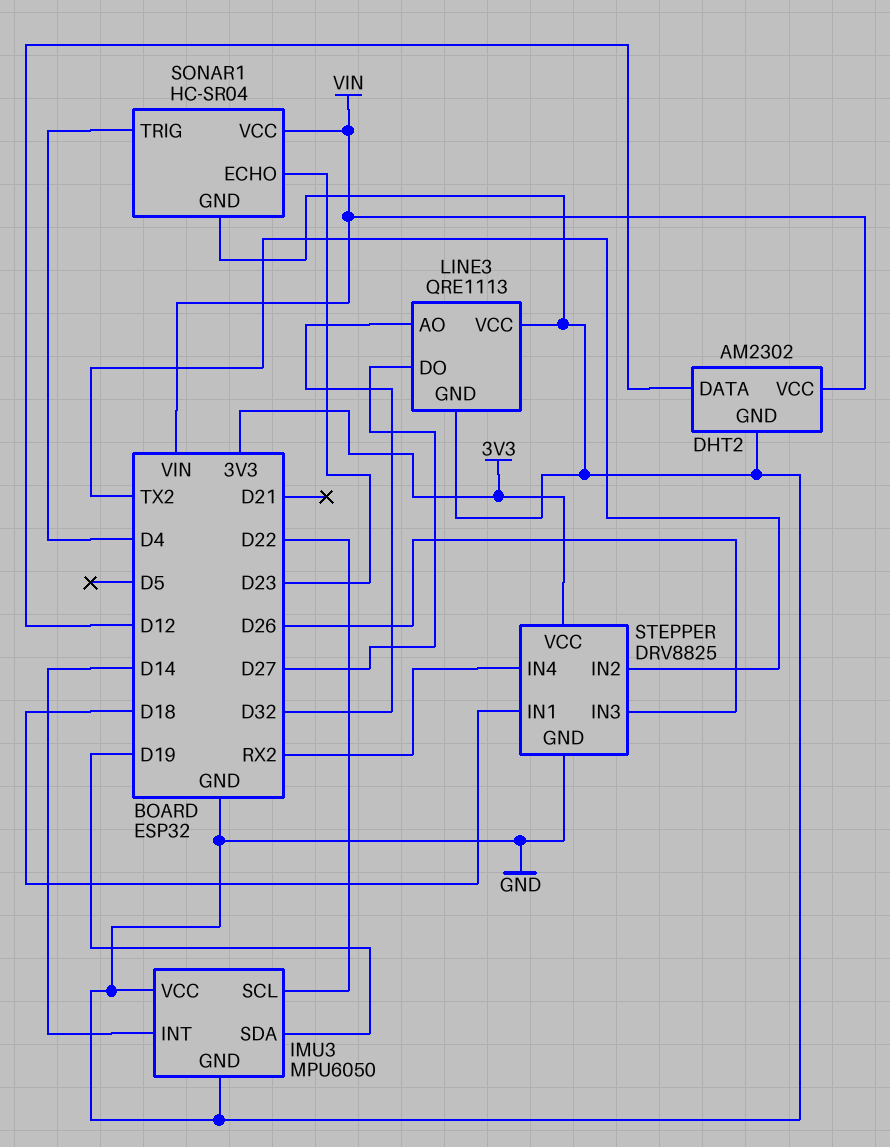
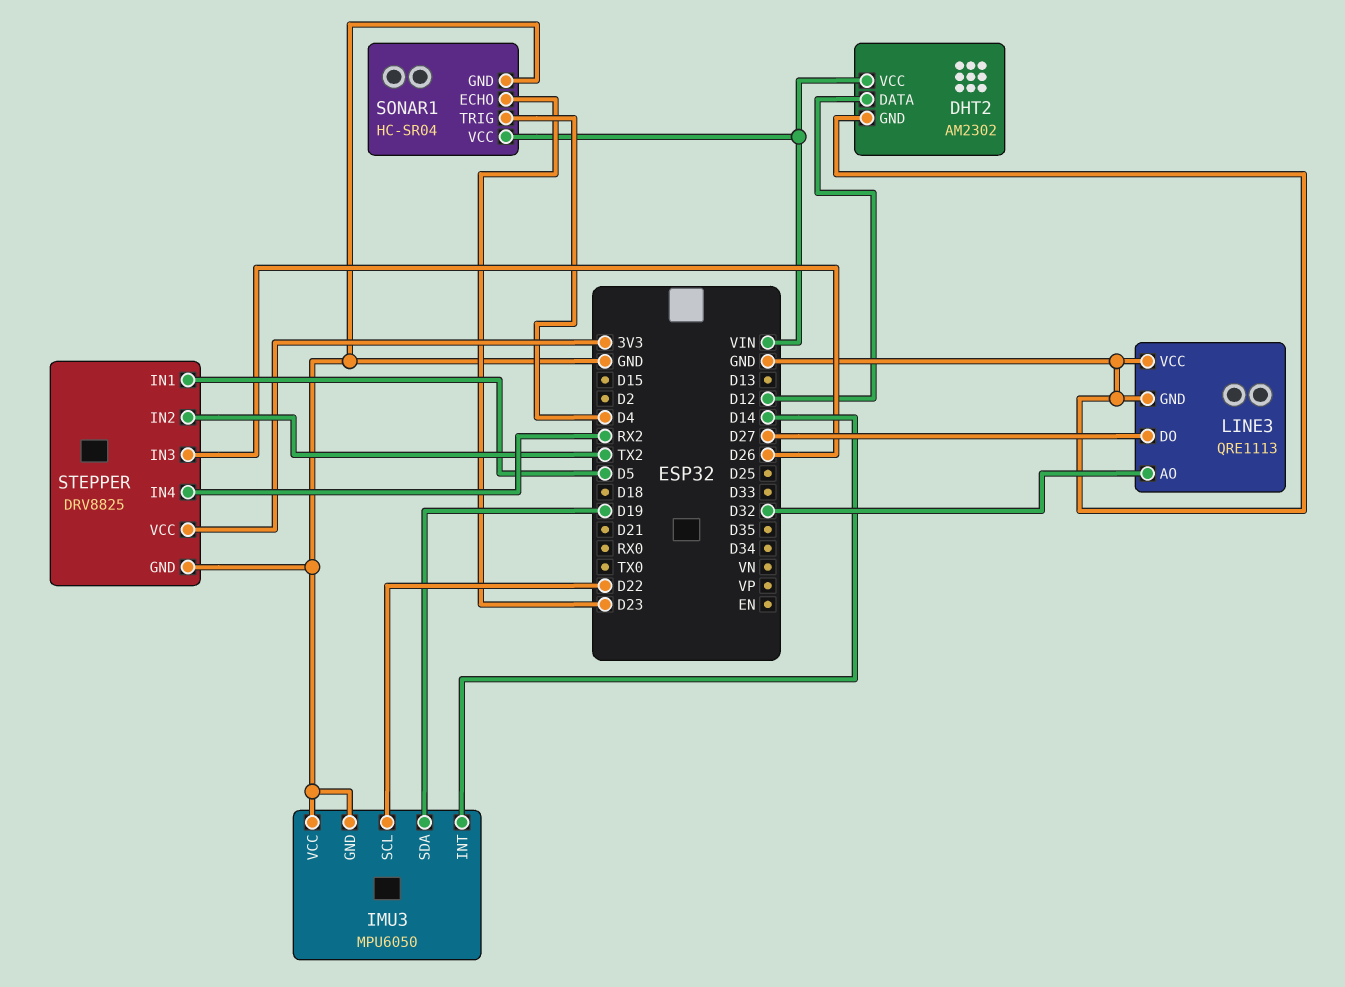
STEPPER pin IN1: D18 -> D5

